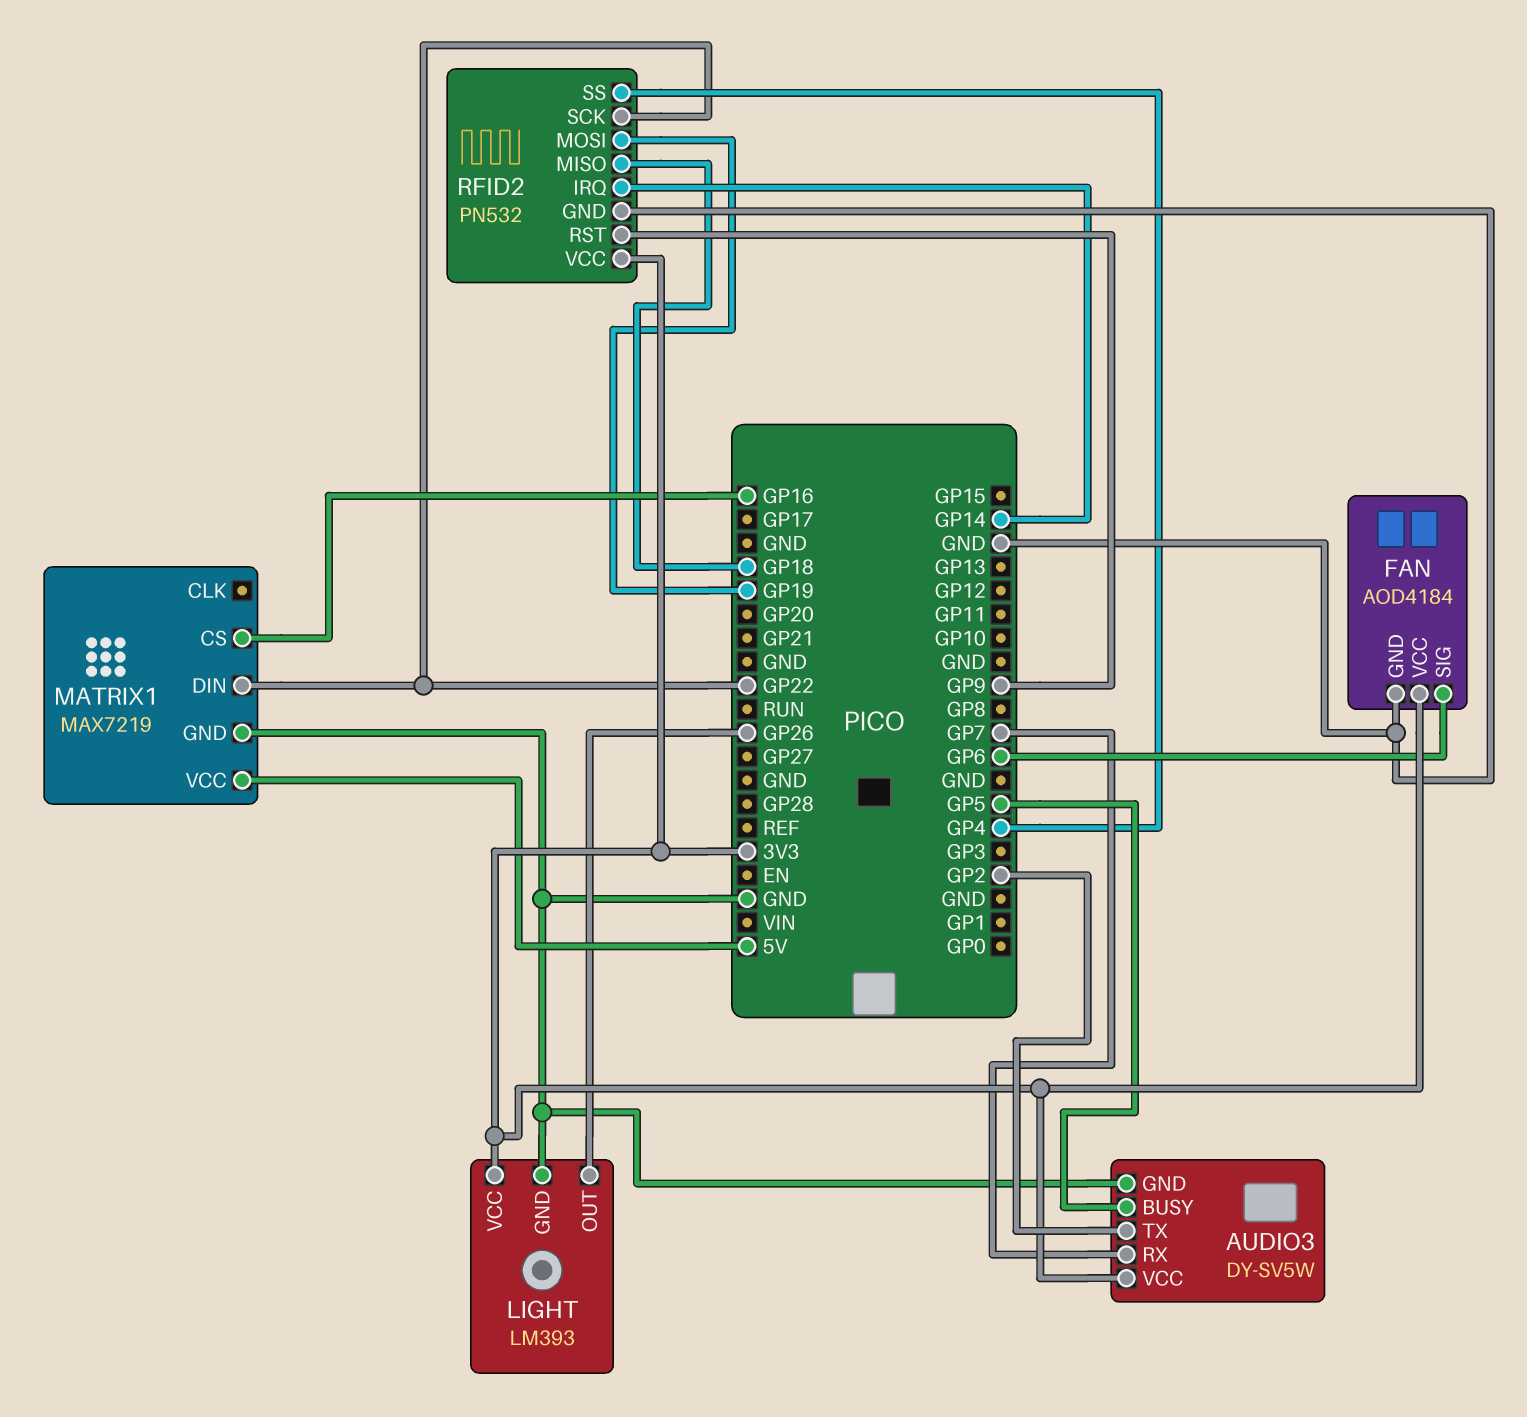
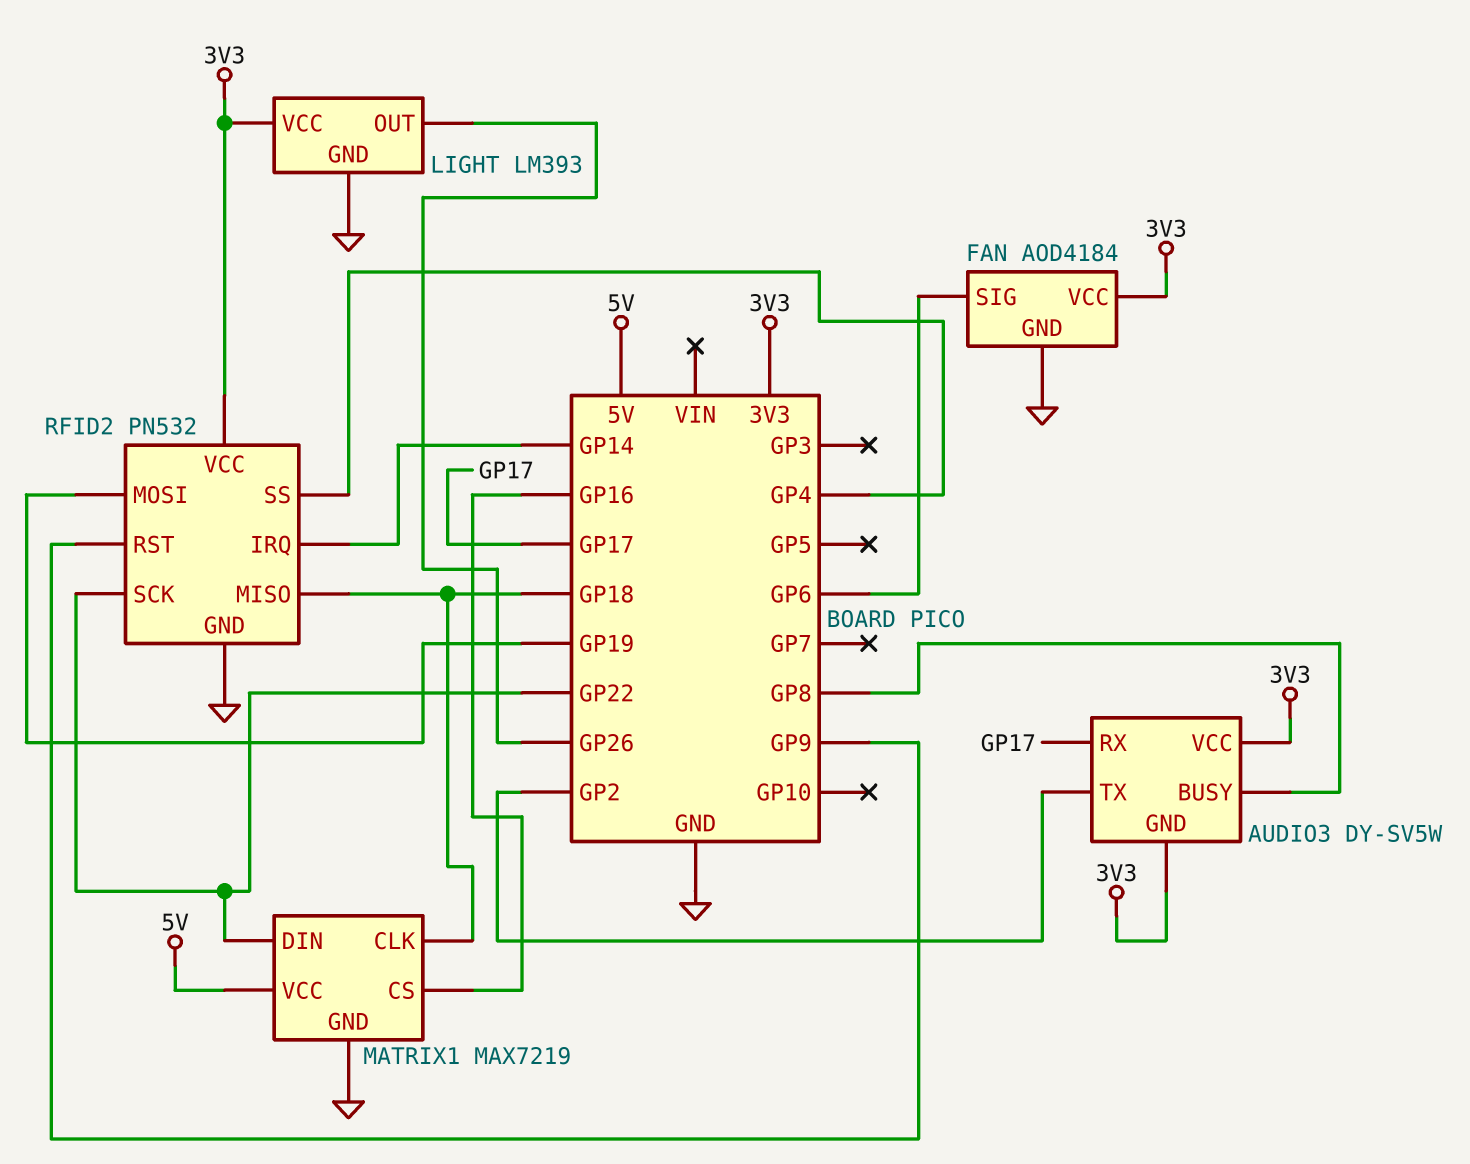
AUDIO3 pin BUSY: GP5 -> GP8
AUDIO3 pin GND: GND -> 3V3
AUDIO3 pin RX: GP7 -> GP17
MATRIX1 pin CLK: none -> GP18

